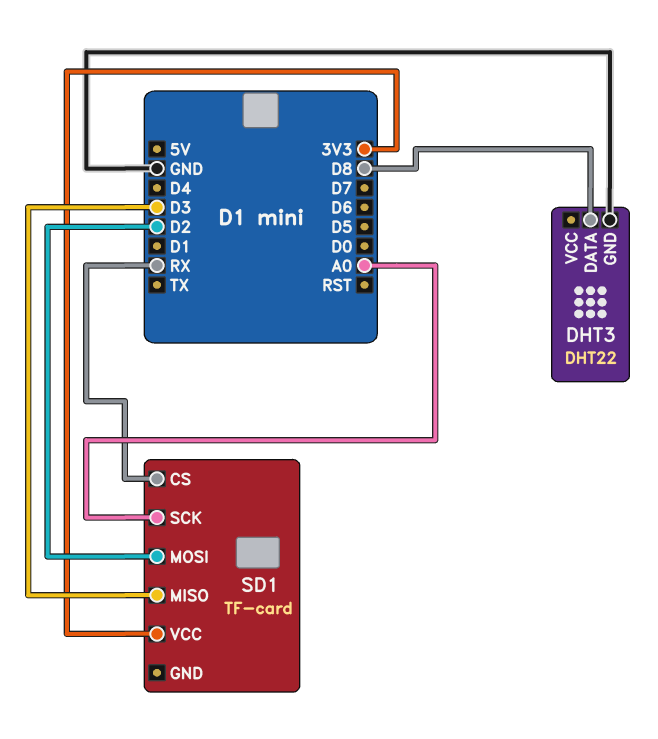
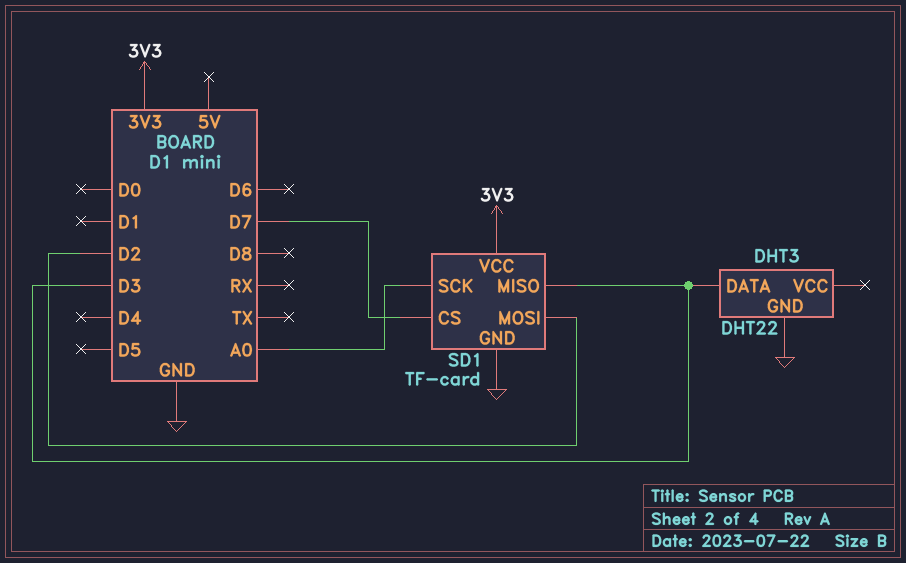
DHT3 pin DATA: D8 -> D3
SD1 pin CS: RX -> D7
SD1 pin GND: none -> GND

